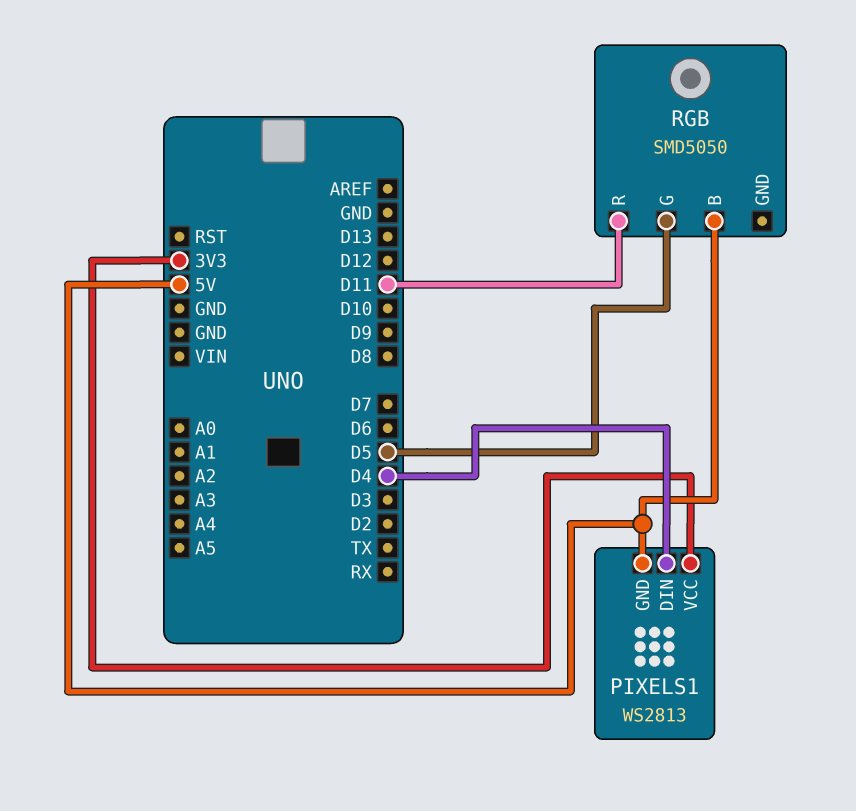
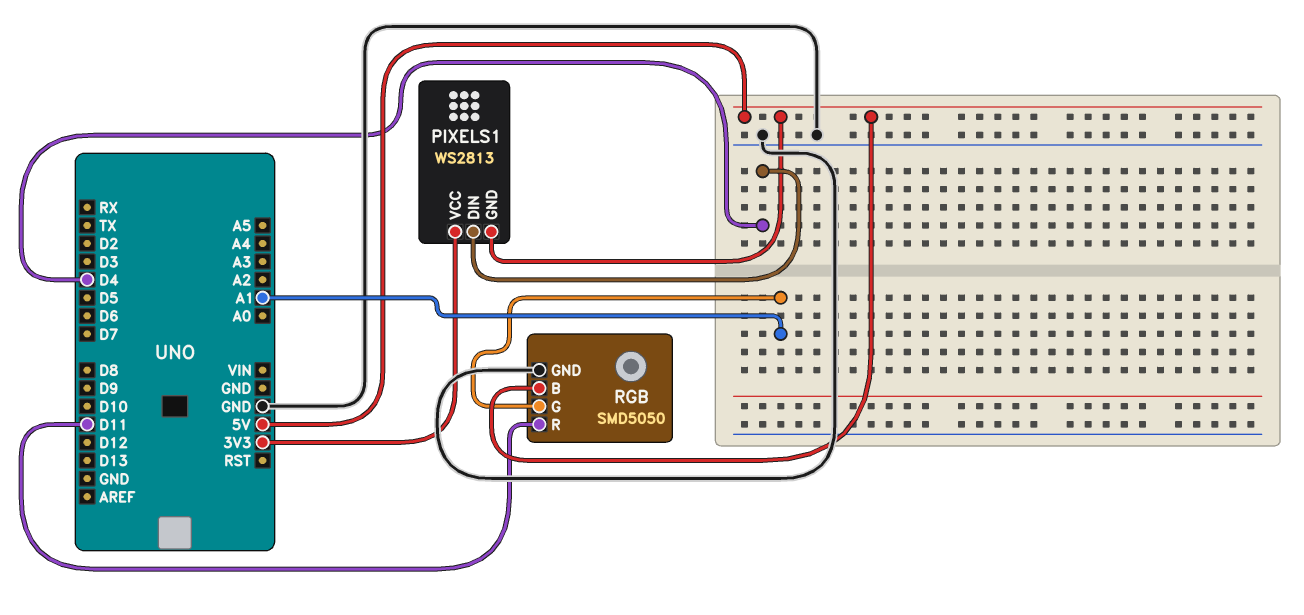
RGB pin G: D5 -> A1
RGB pin GND: none -> GND

